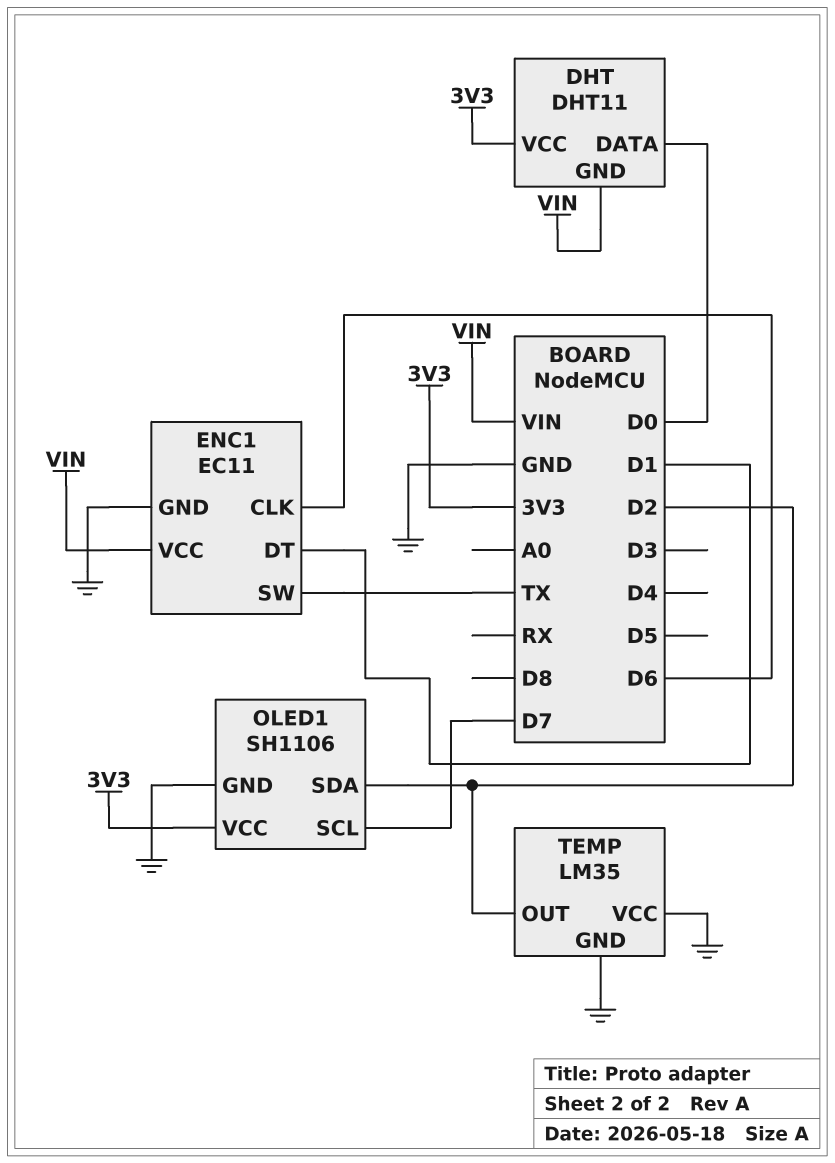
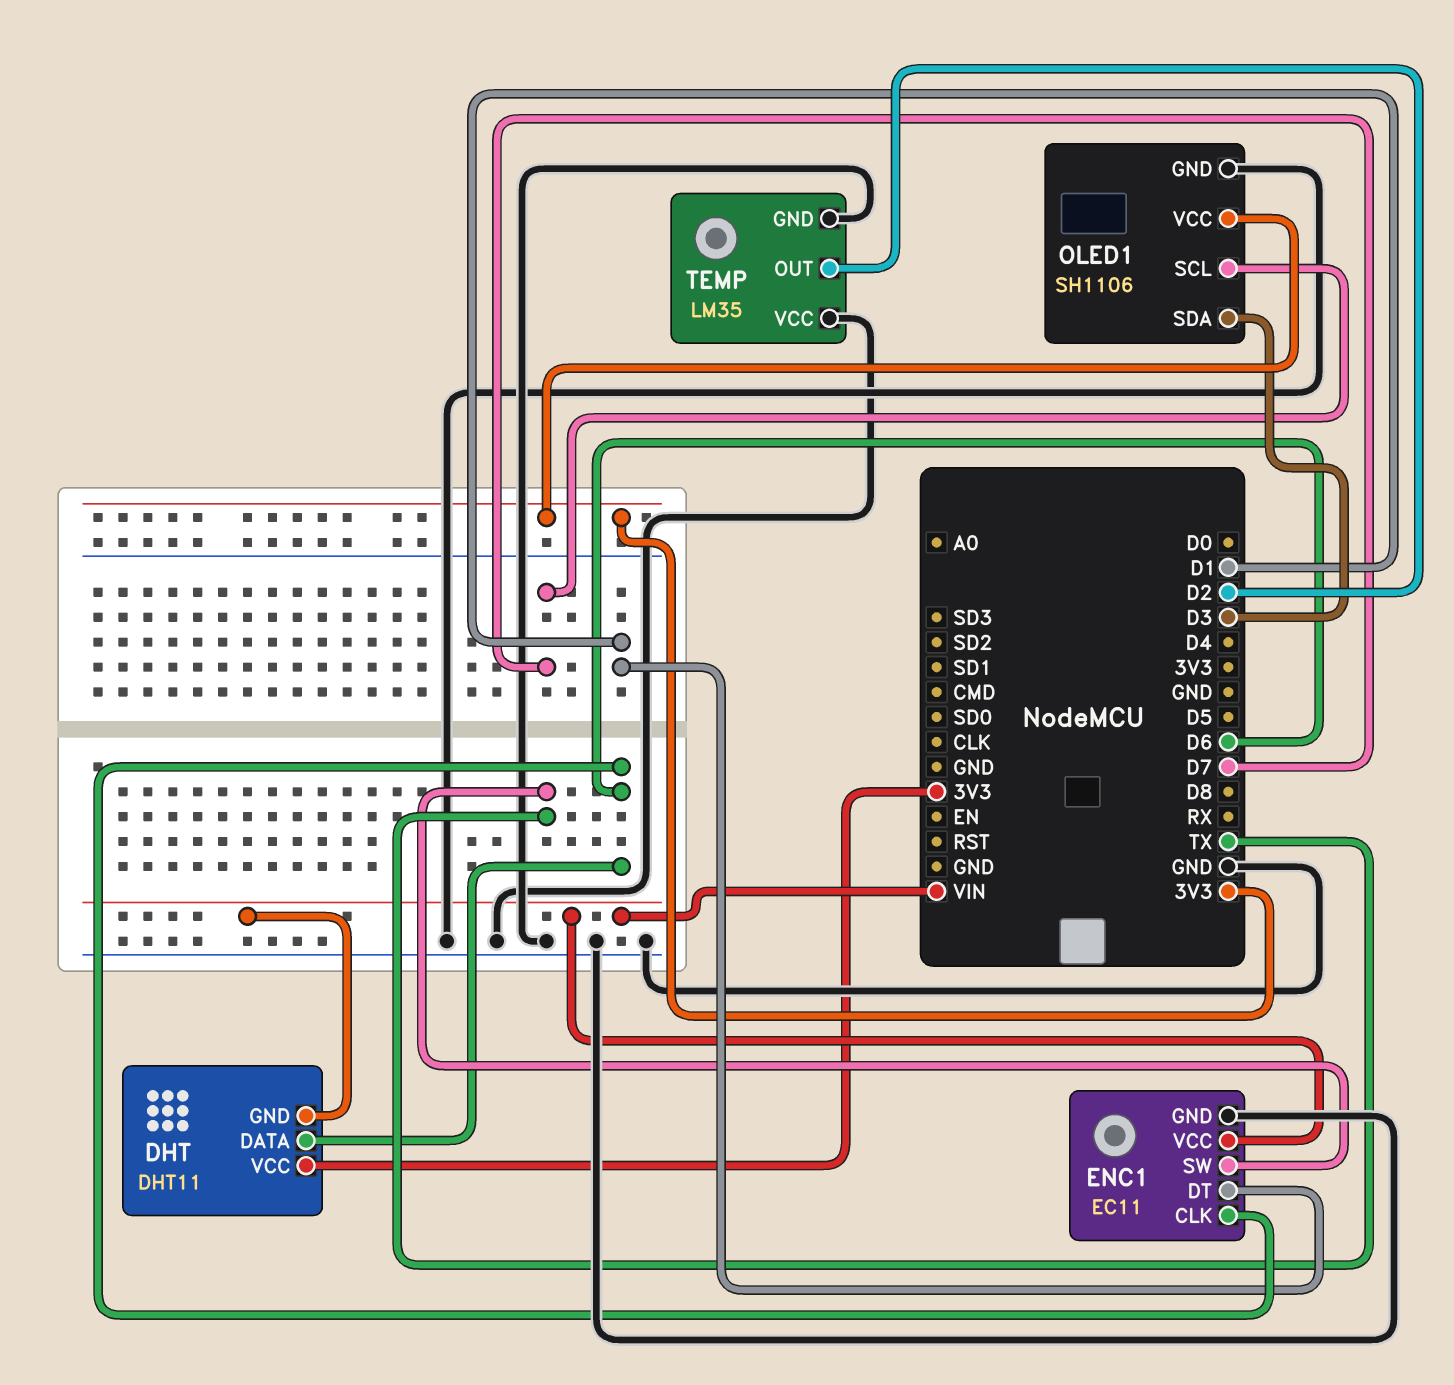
DHT pin DATA: D0 -> D6
OLED1 pin SDA: D2 -> D3

